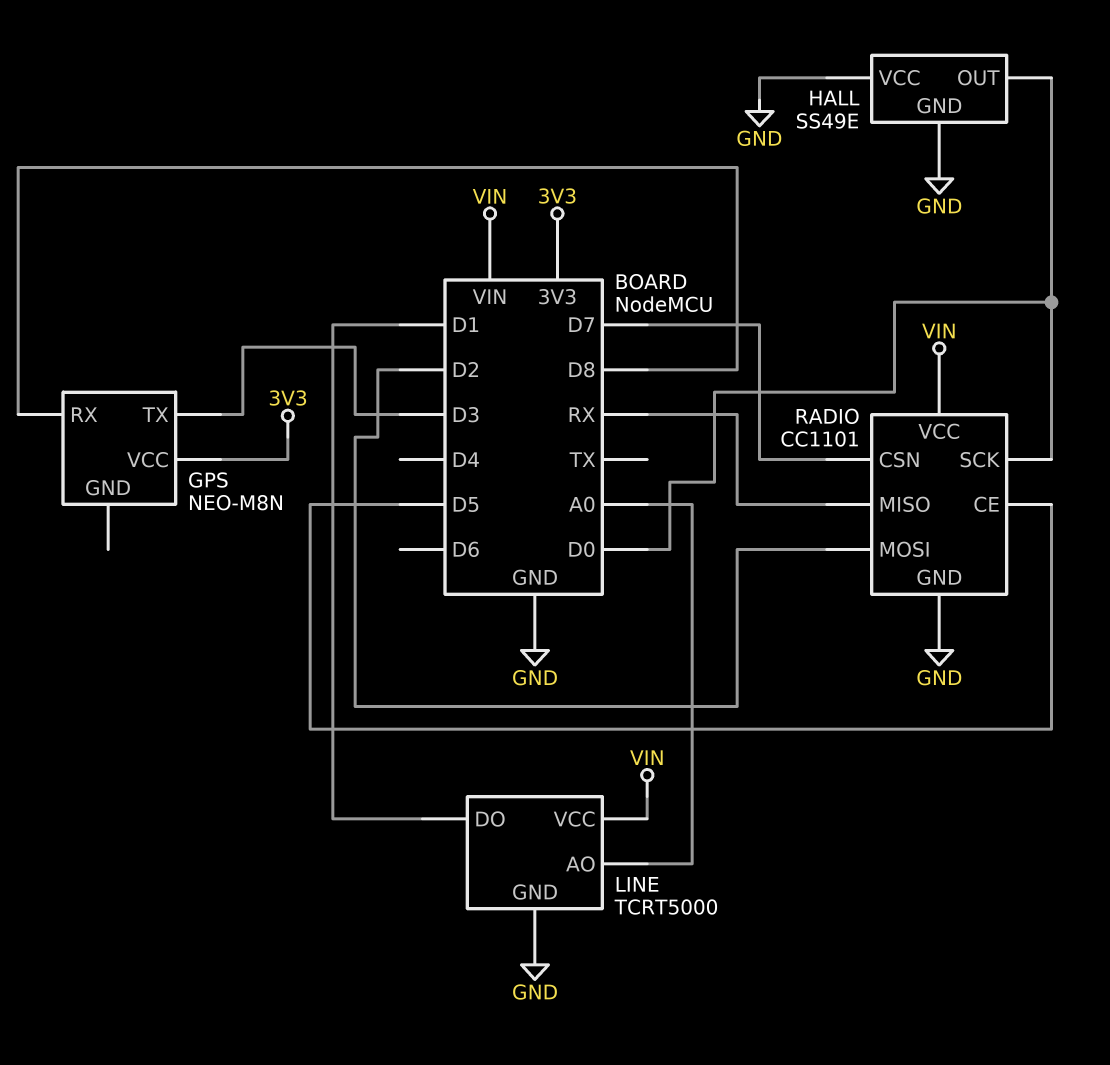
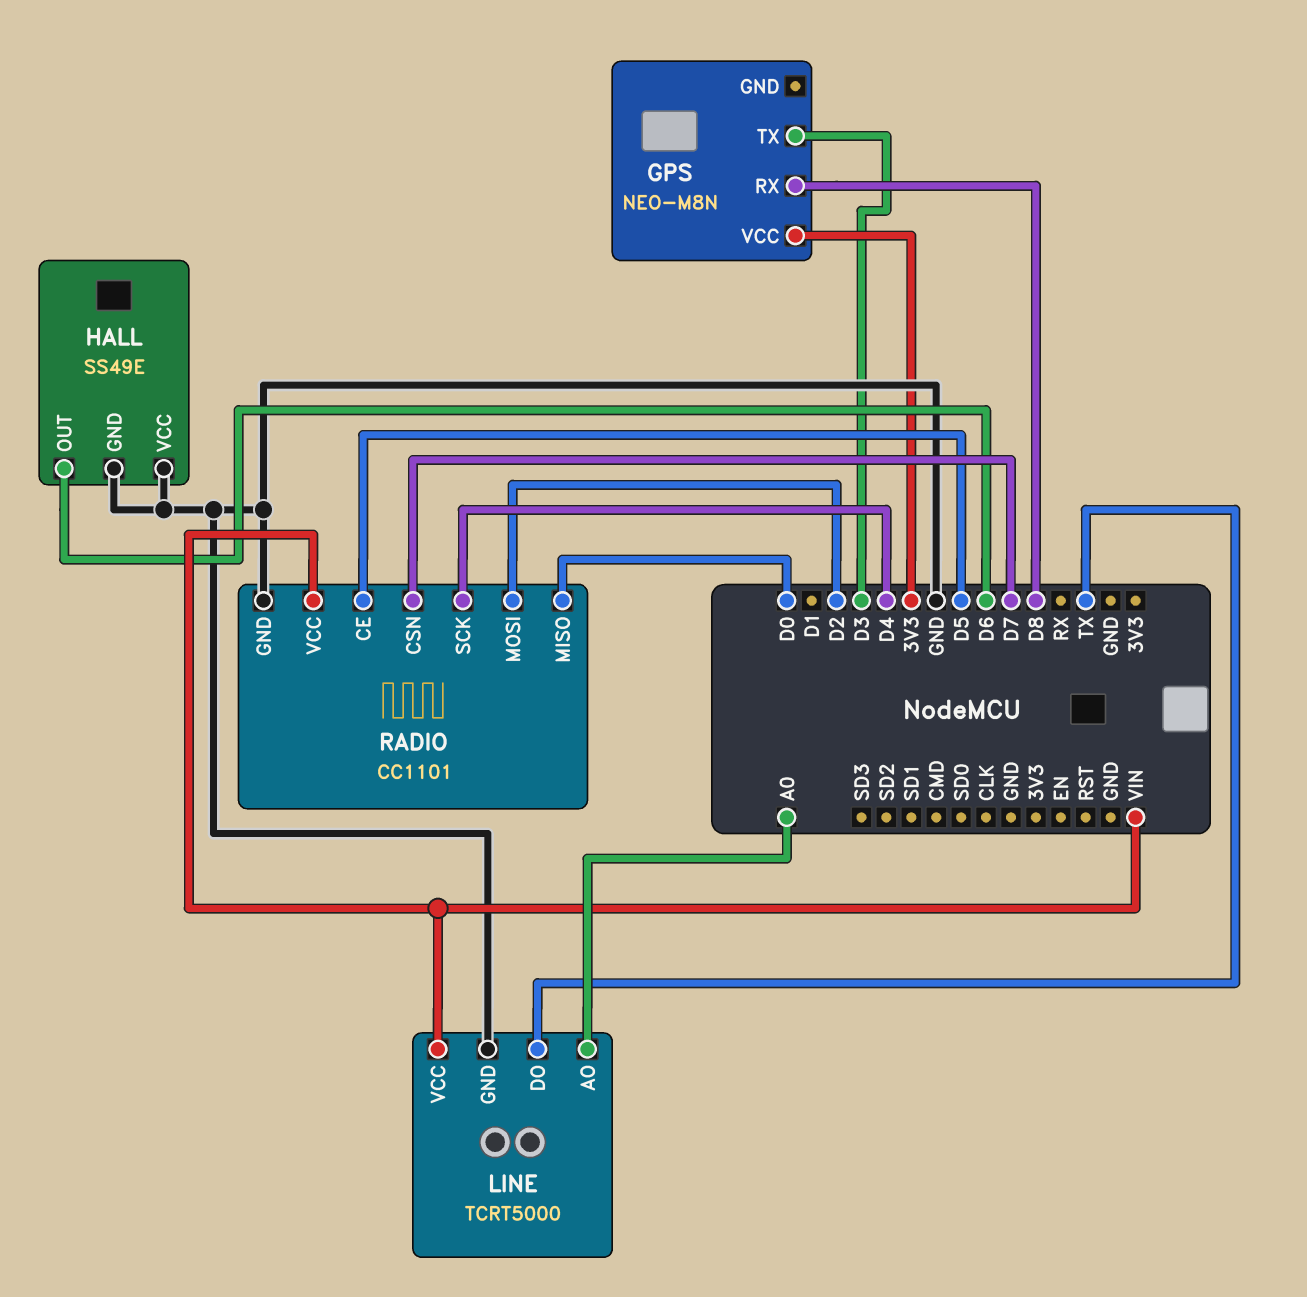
HALL pin OUT: D0 -> D6
LINE pin DO: D1 -> TX
RADIO pin MISO: RX -> D0
RADIO pin SCK: D0 -> D4

